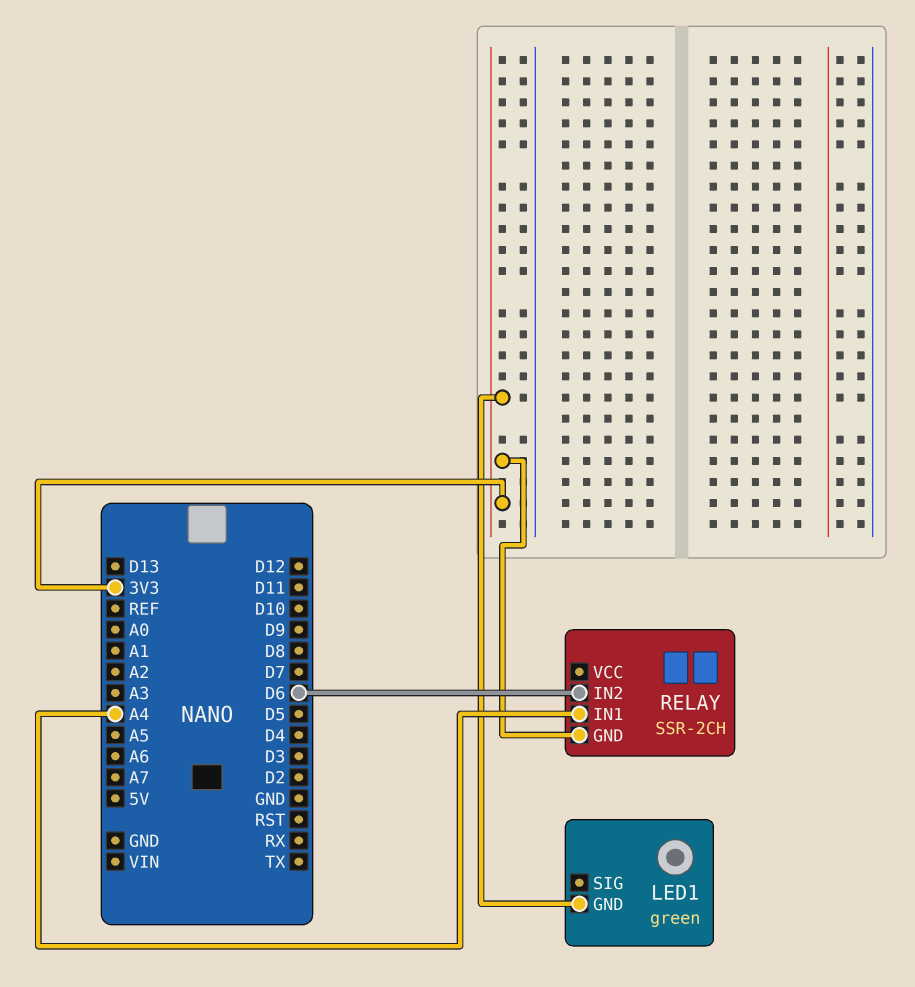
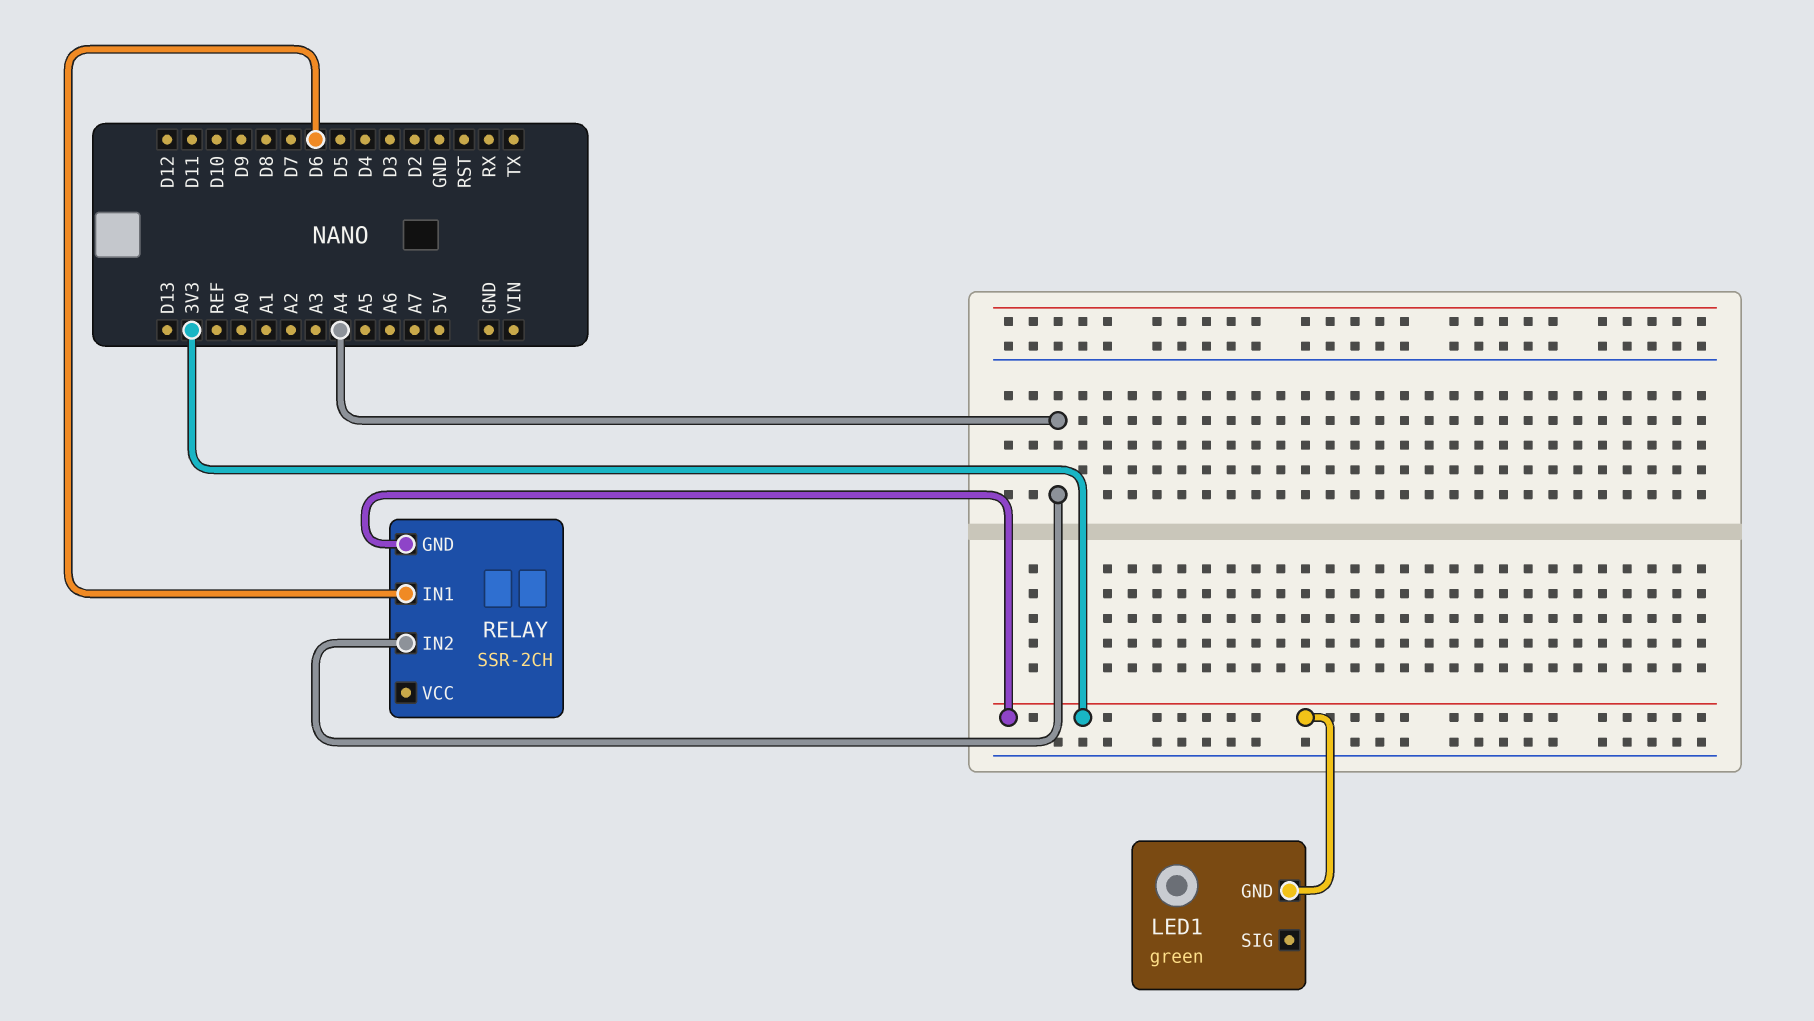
RELAY pin IN1: A4 -> D6
RELAY pin IN2: D6 -> A4

